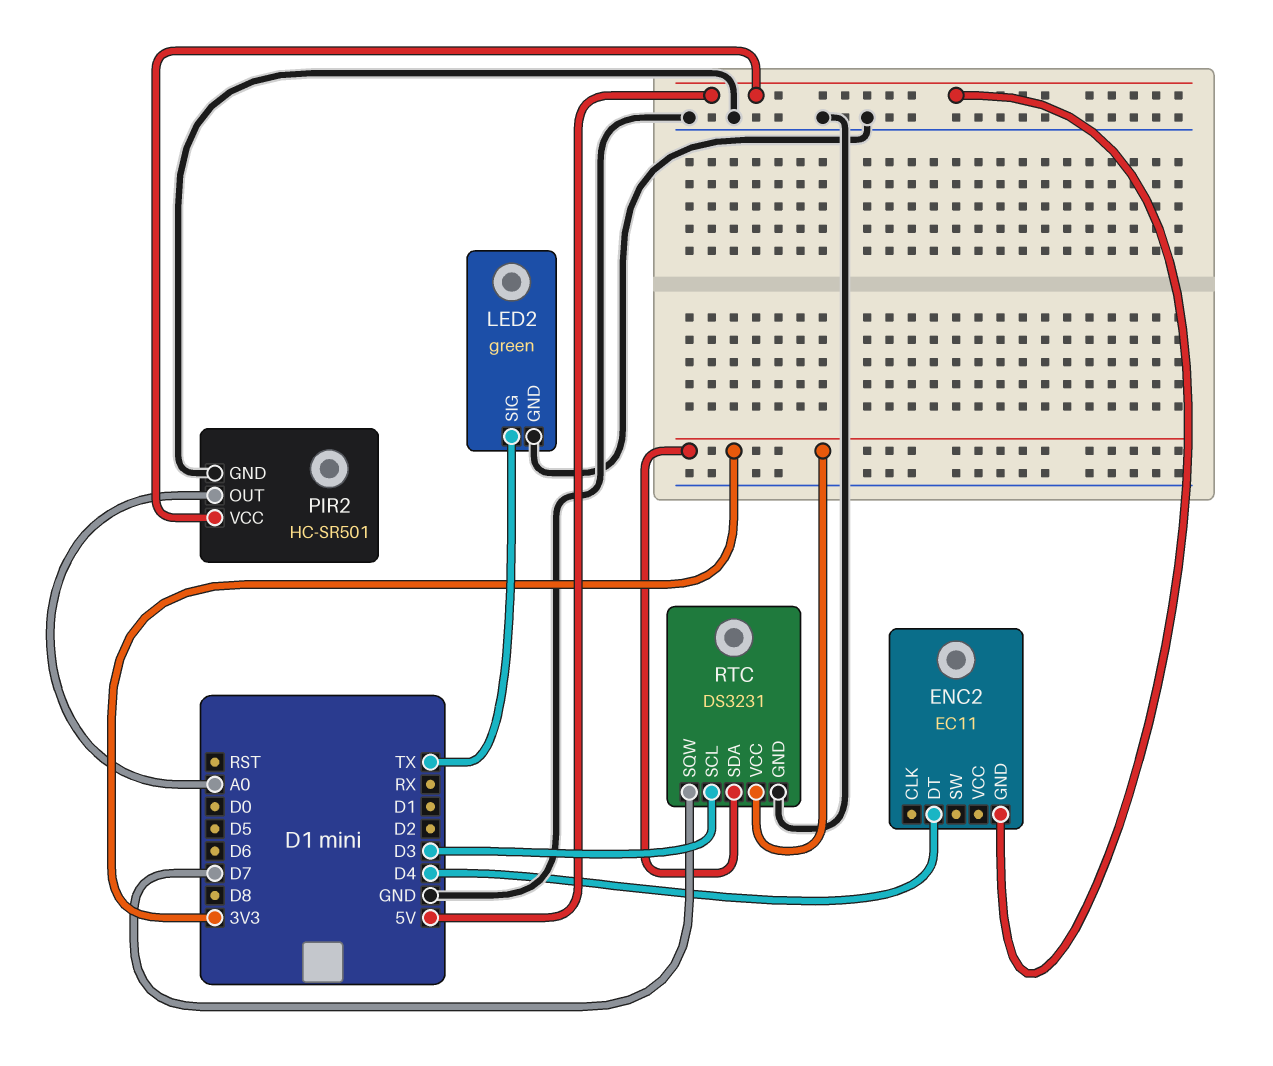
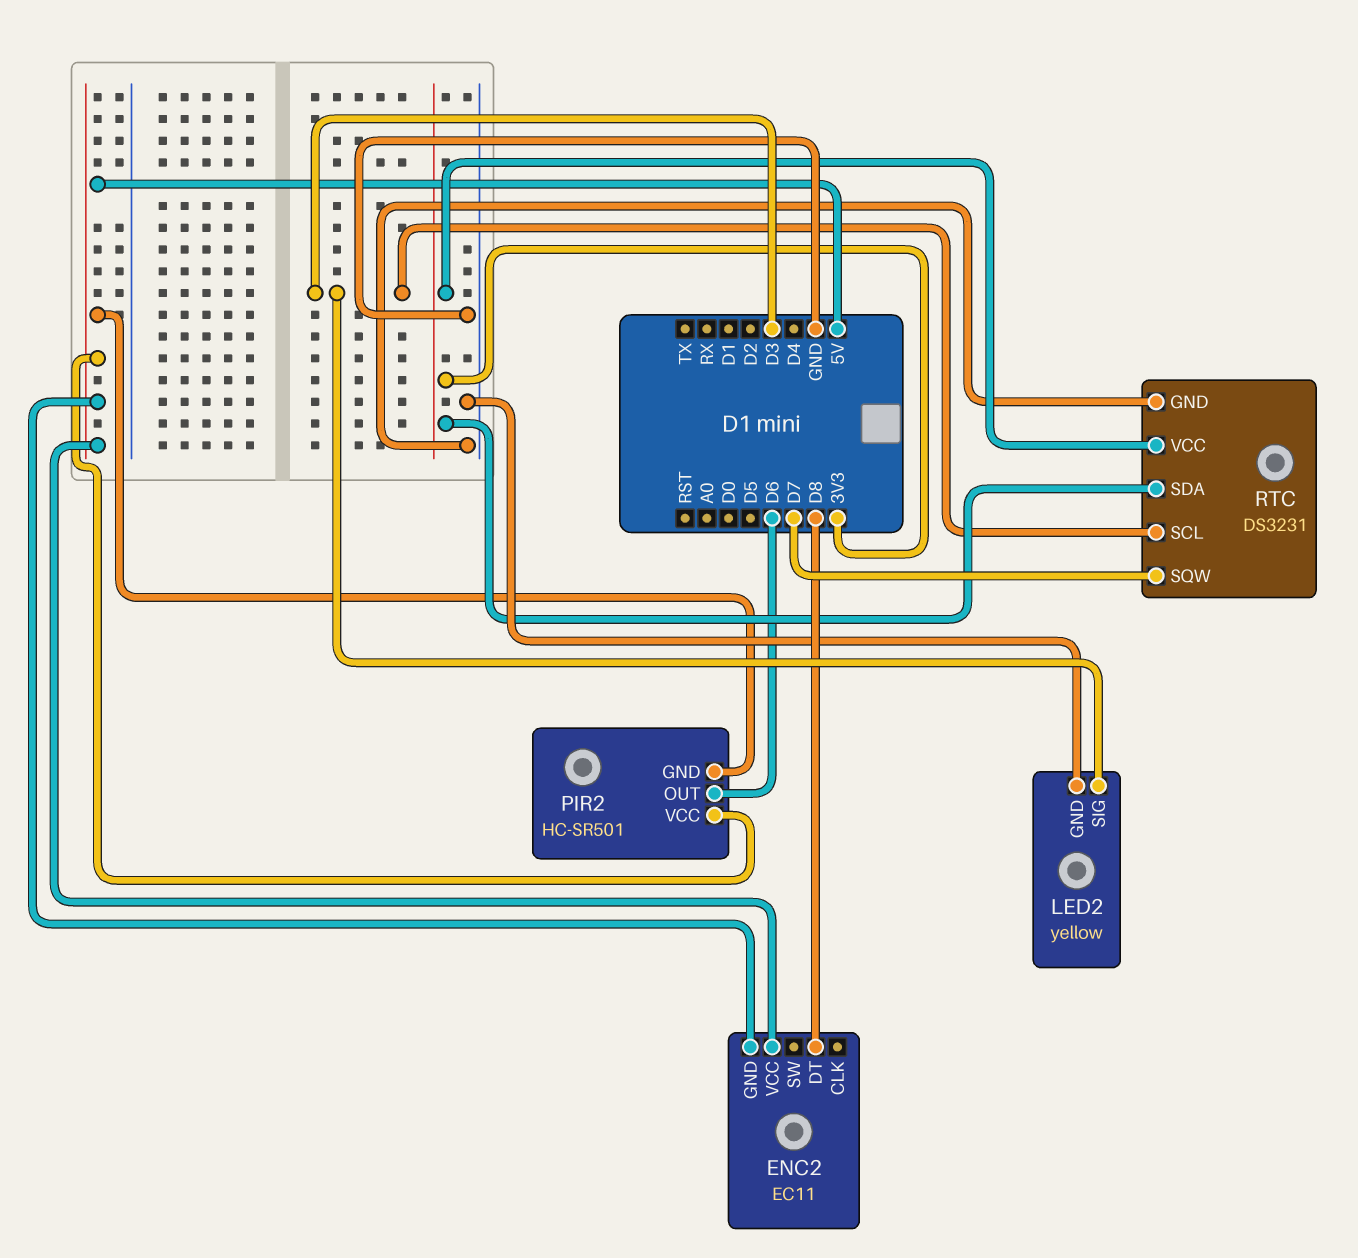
ENC2 pin DT: D4 -> D8
ENC2 pin VCC: none -> 5V
LED2: green -> yellow
LED2 pin SIG: TX -> D3
PIR2 pin GND: GND -> 5V
PIR2 pin OUT: A0 -> D6

